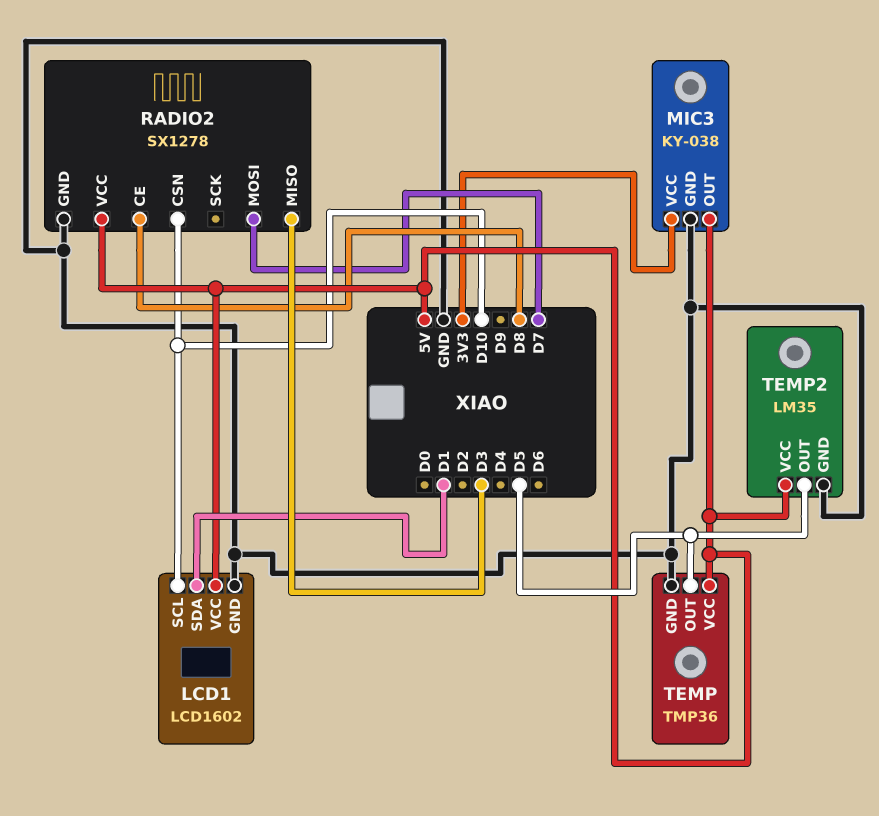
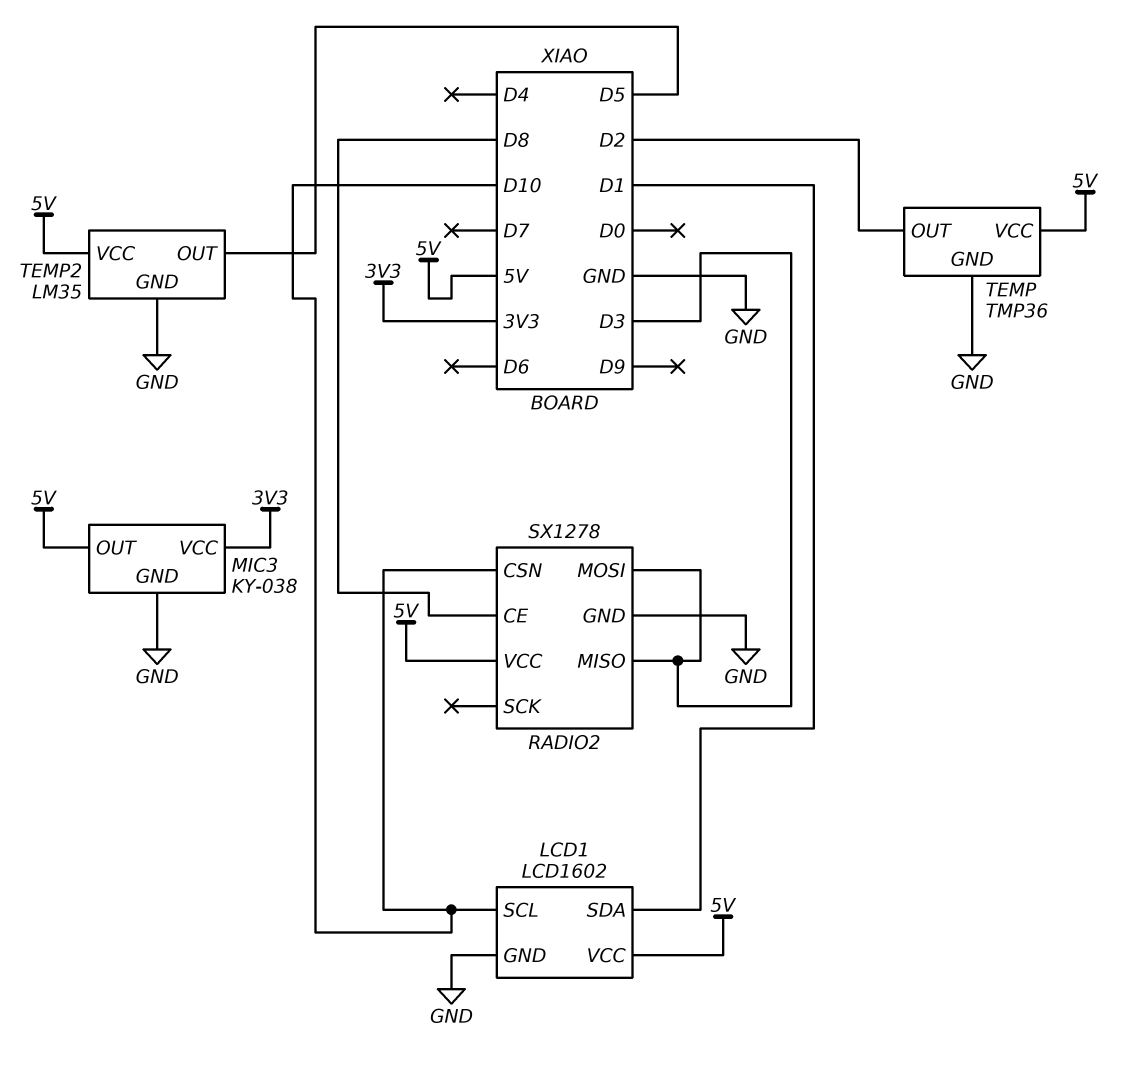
RADIO2 pin MOSI: D7 -> D3
TEMP pin OUT: D5 -> D2

